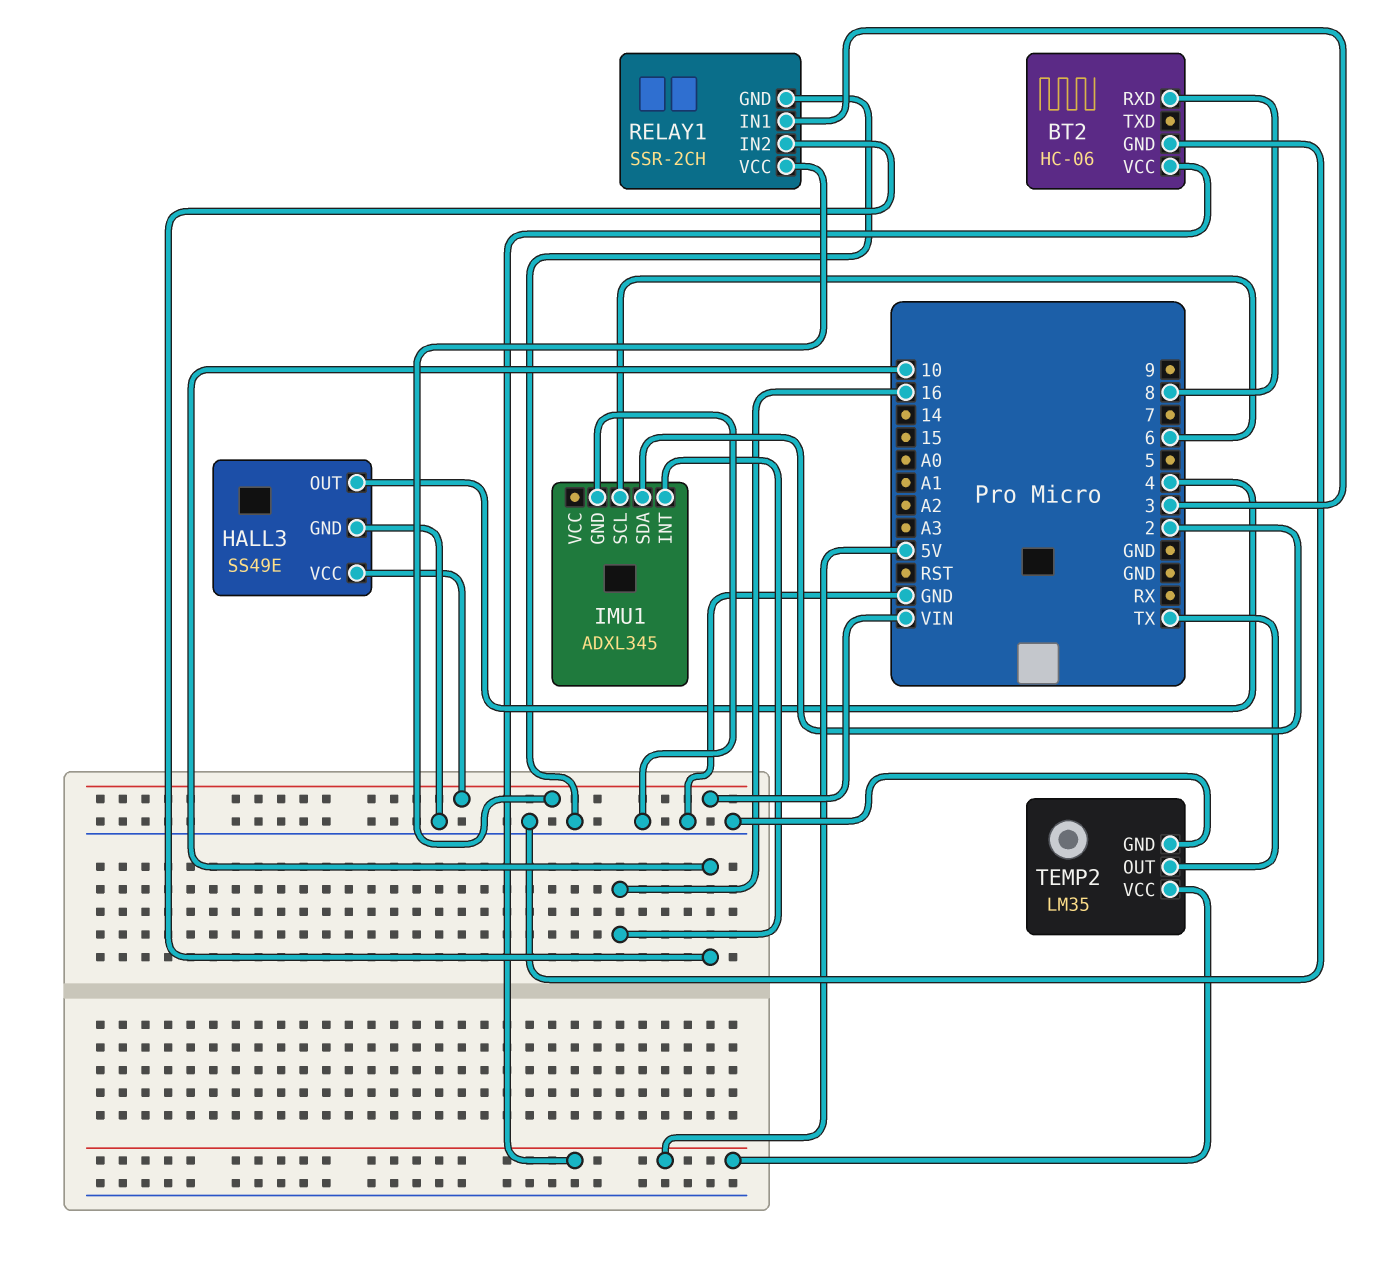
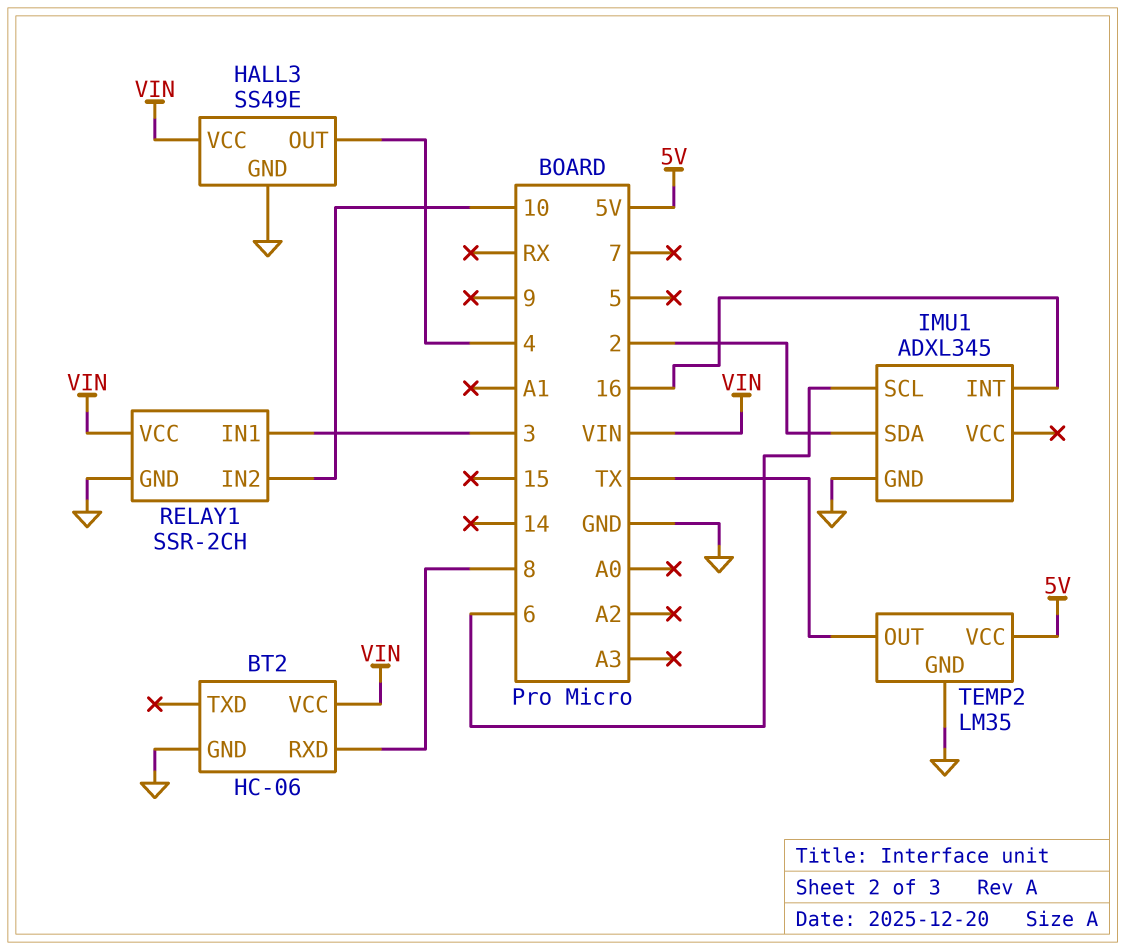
BT2 pin VCC: 5V -> VIN

